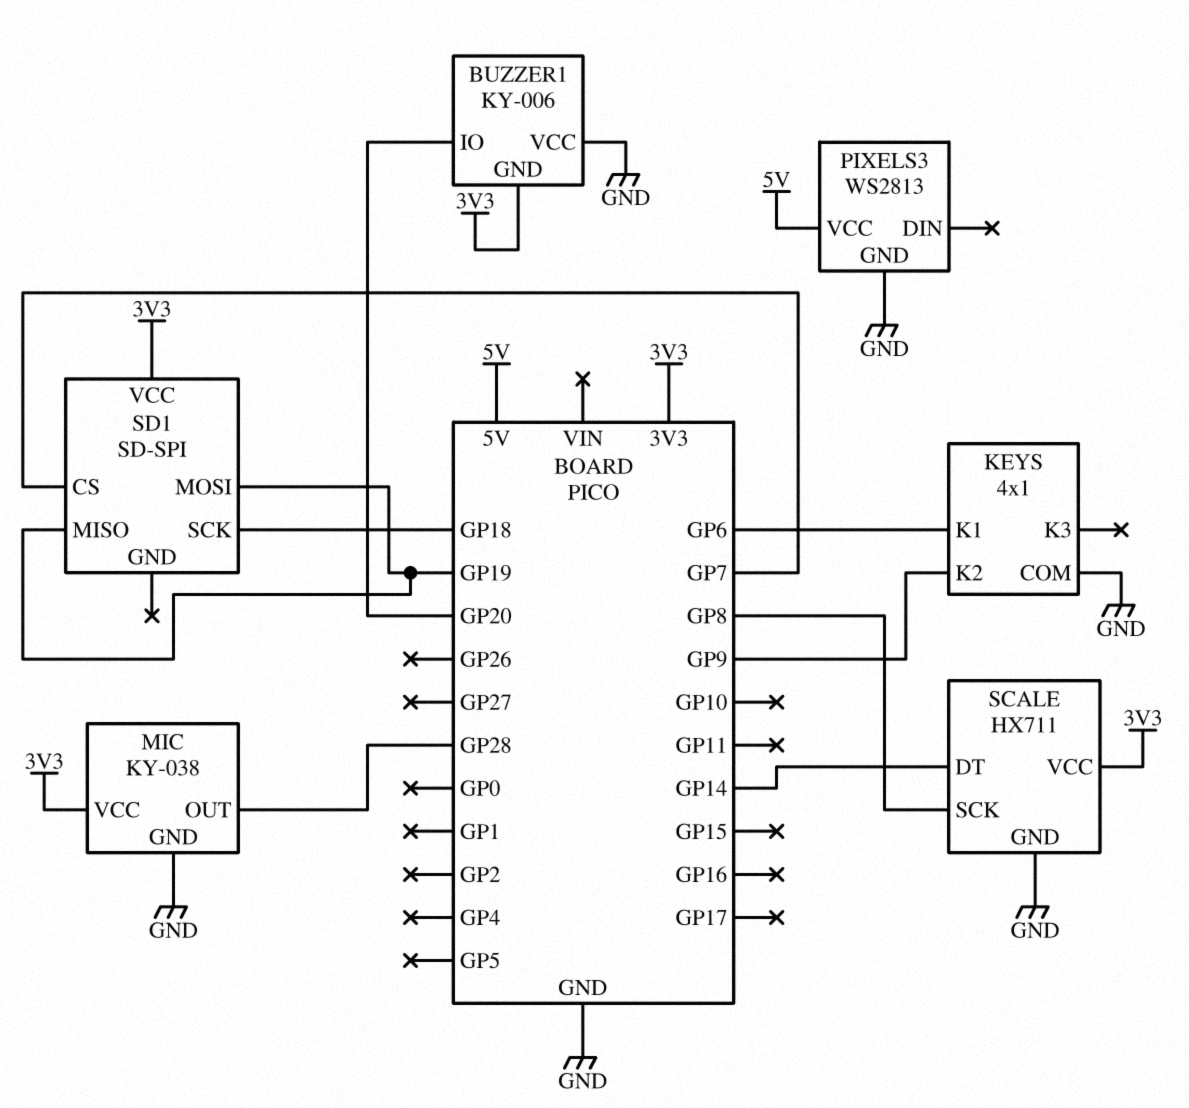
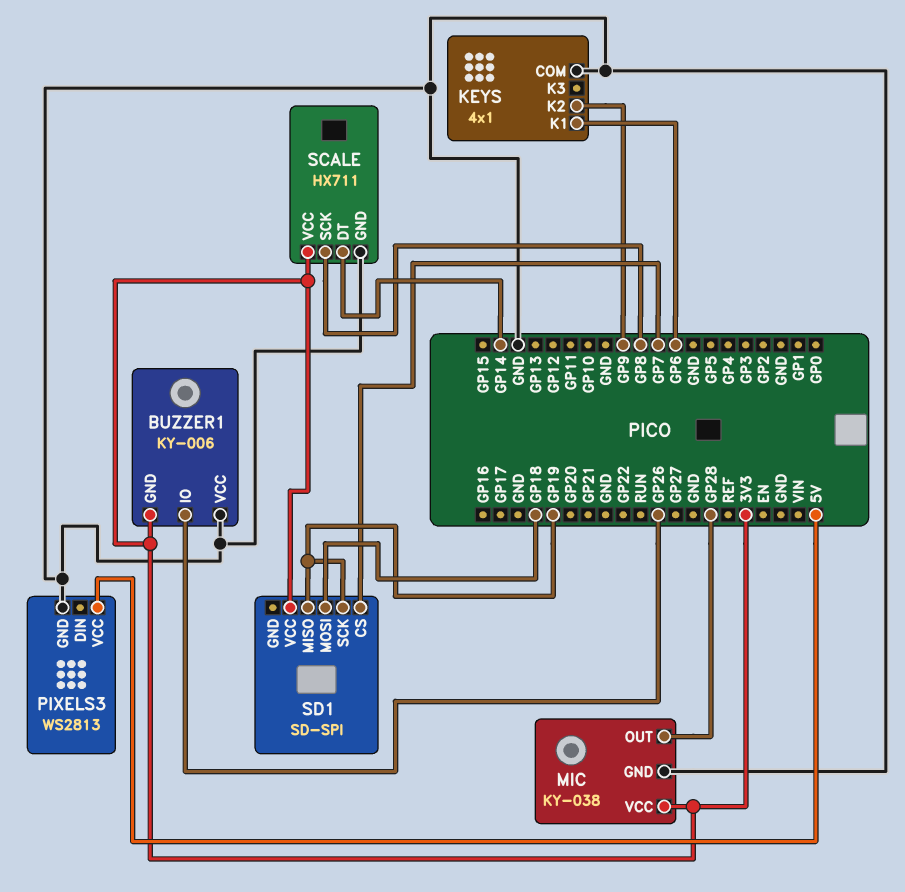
BUZZER1 pin IO: GP20 -> GP26
SD1 pin MOSI: GP19 -> GP18
SD1 pin SCK: GP18 -> GP19

